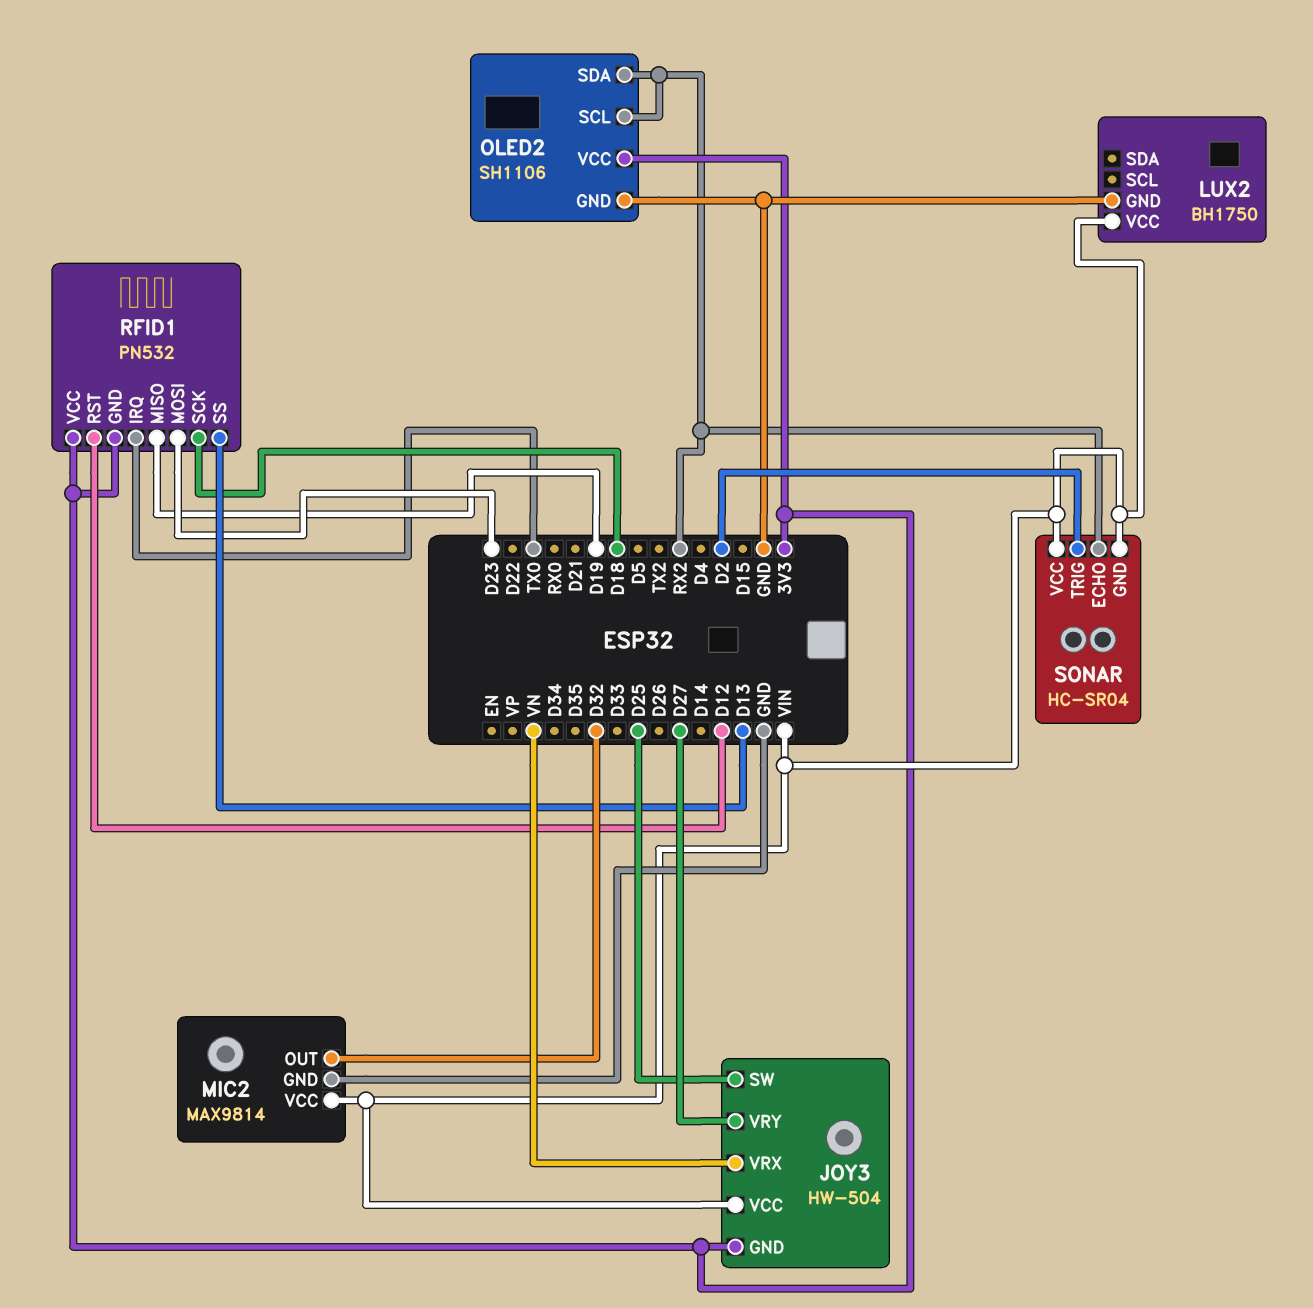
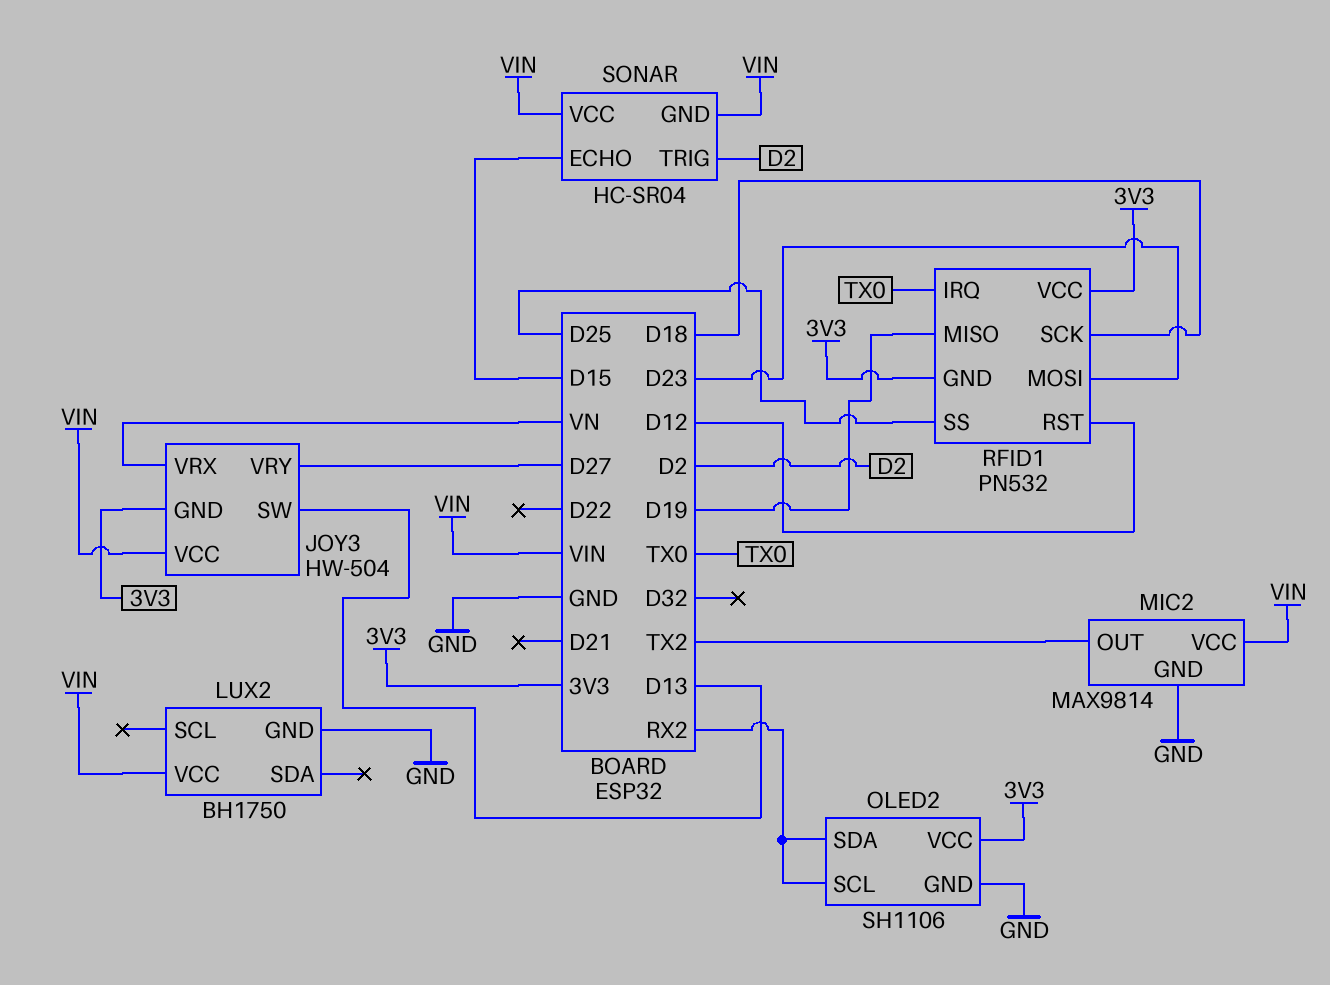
JOY3 pin SW: D25 -> D13
MIC2 pin OUT: D32 -> TX2
RFID1 pin SS: D13 -> D25
SONAR pin ECHO: RX2 -> D15

